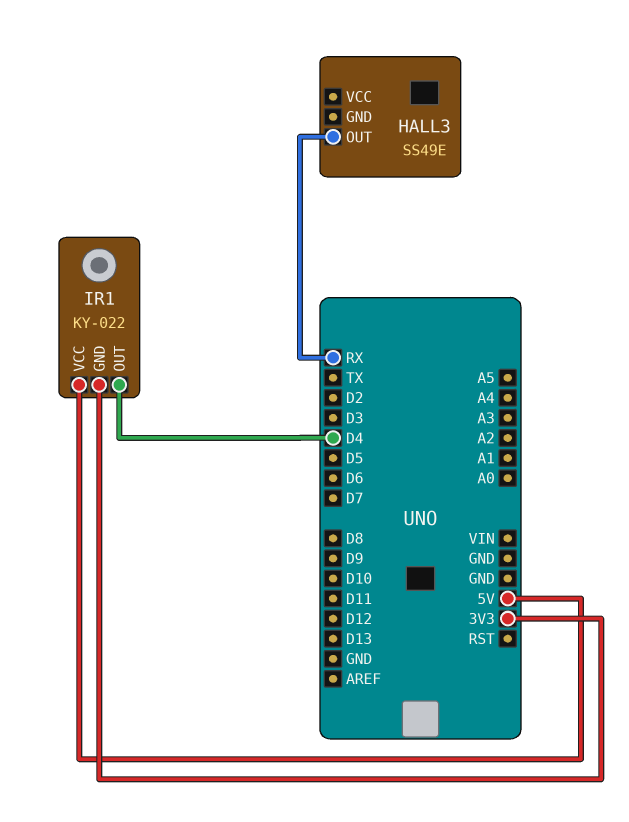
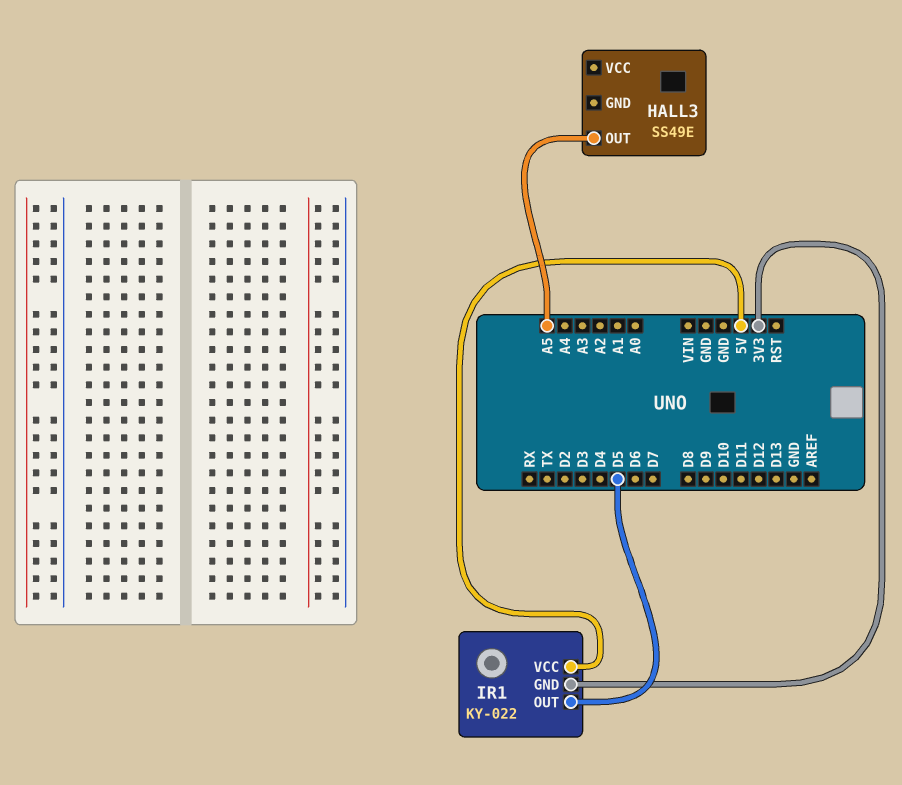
HALL3 pin OUT: RX -> A5
IR1 pin OUT: D4 -> D5

